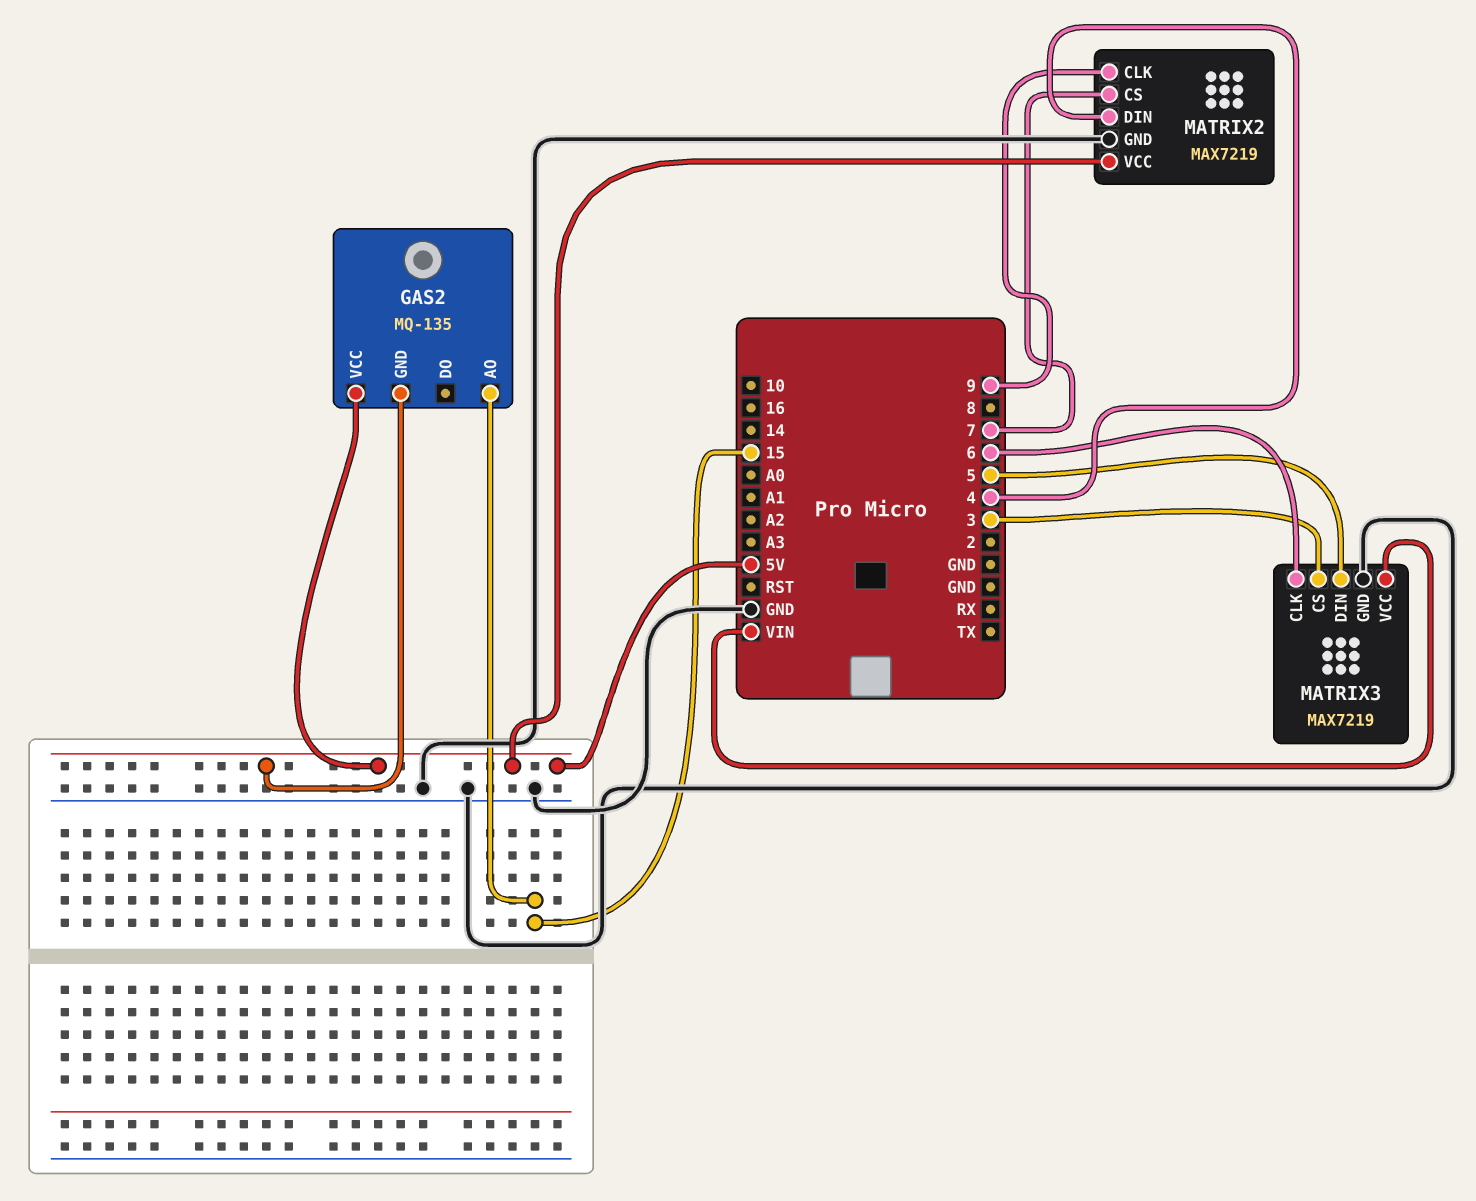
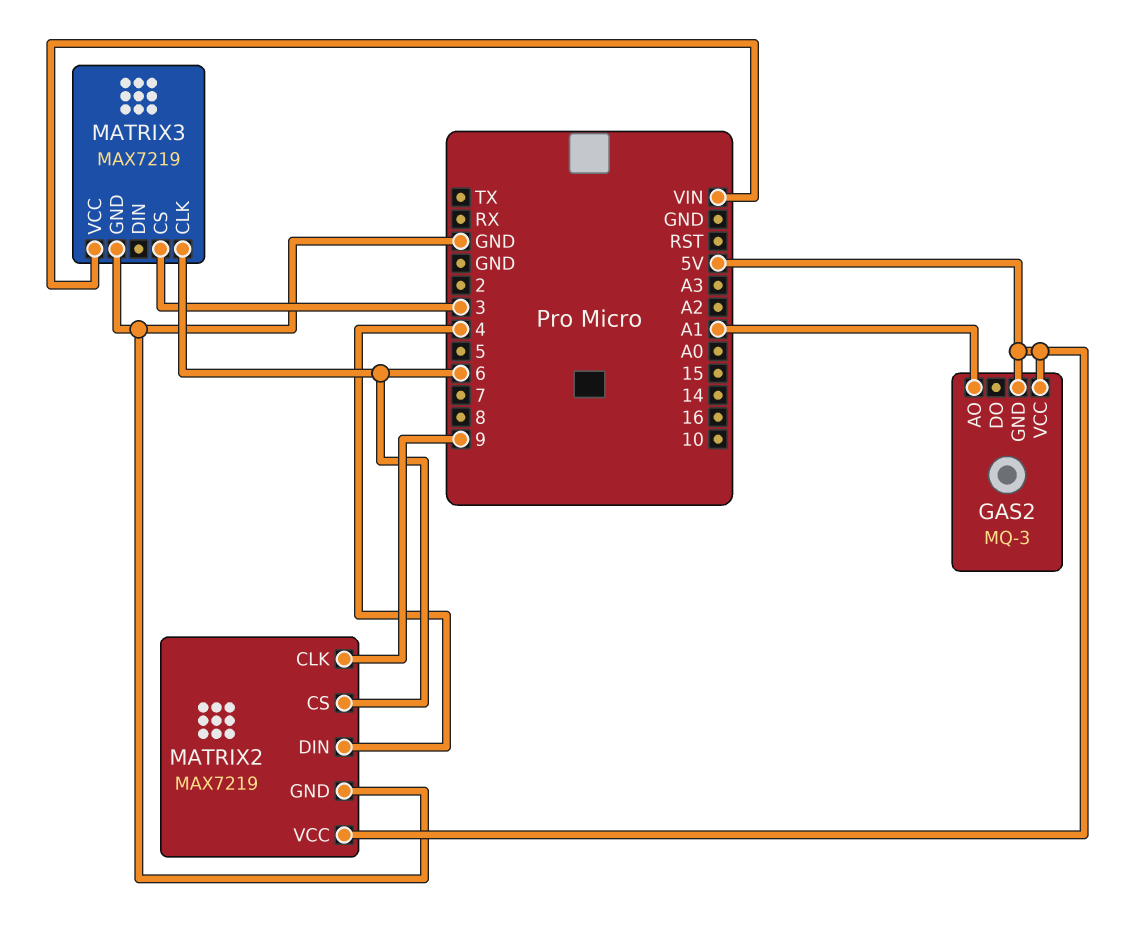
GAS2: MQ-135 -> MQ-3
GAS2 pin AO: 15 -> A1
MATRIX2 pin CS: 7 -> 6
MATRIX3 pin DIN: 5 -> none

